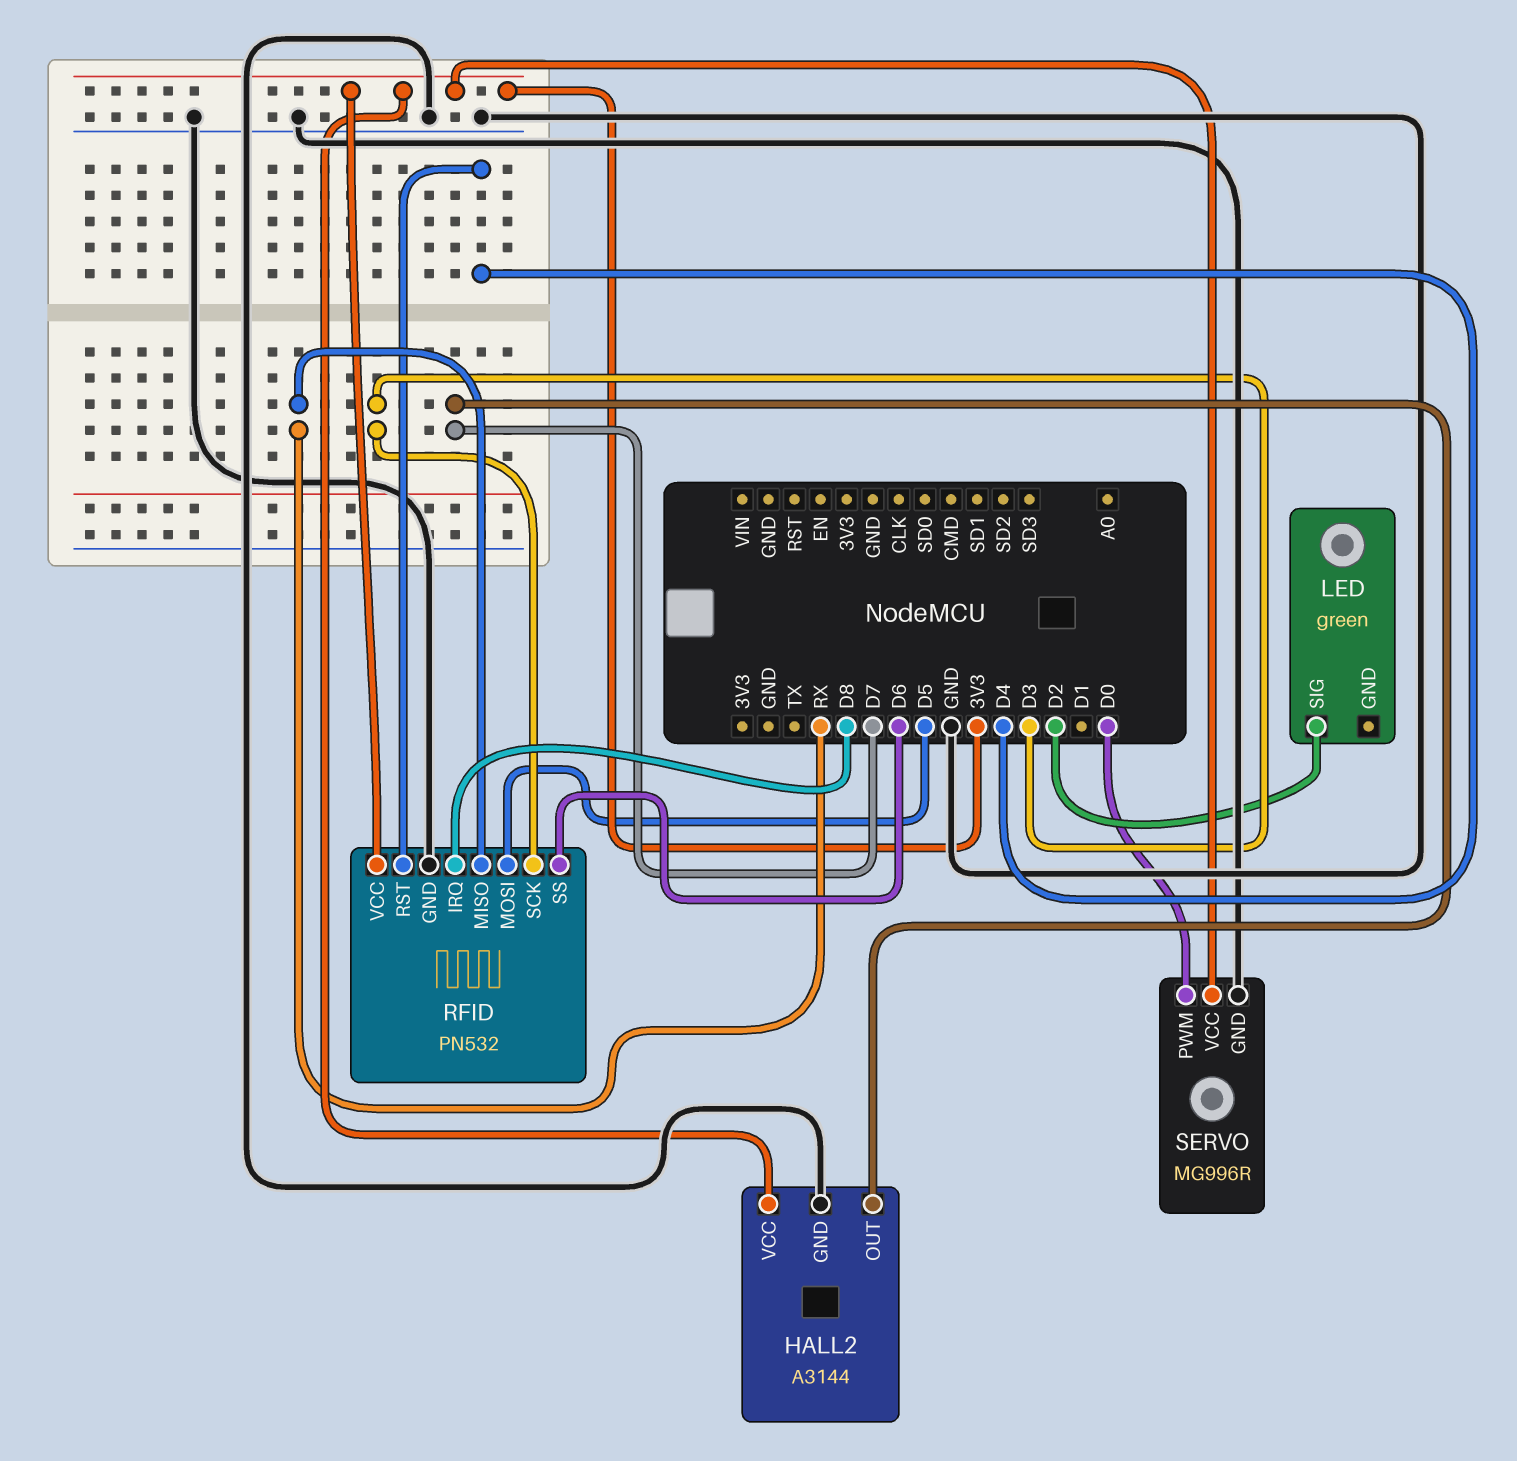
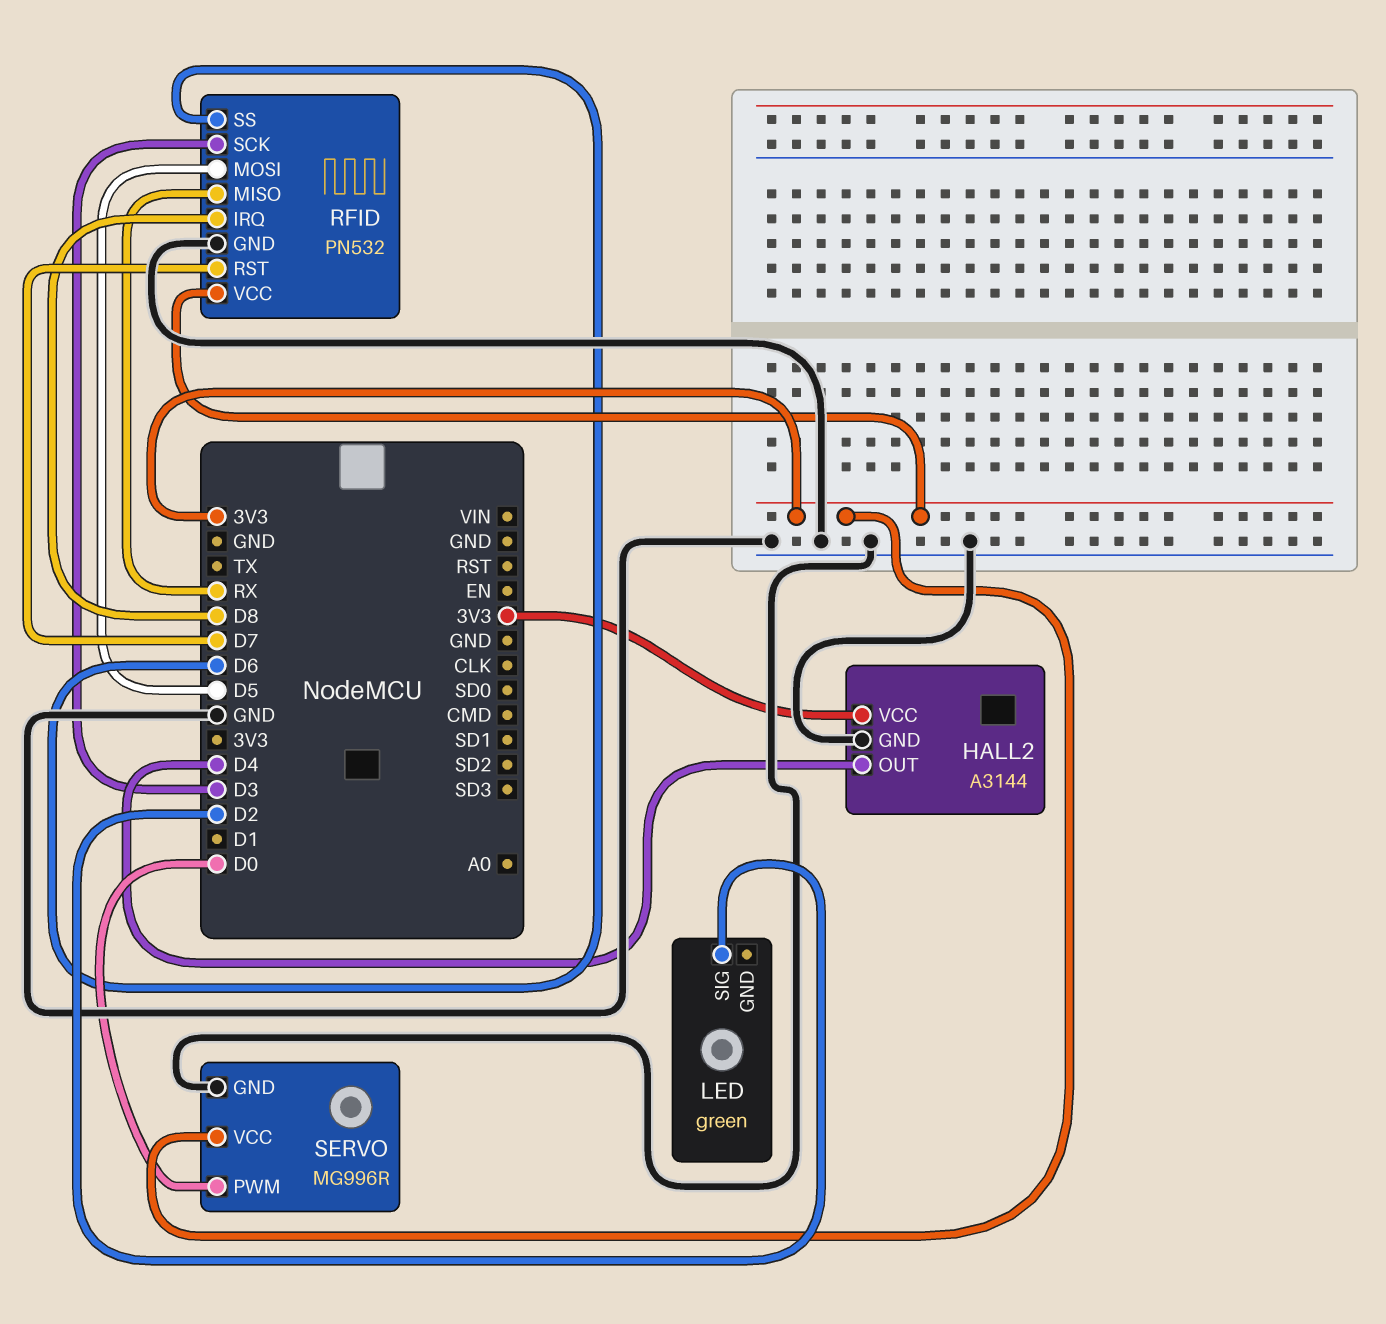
HALL2 pin OUT: D7 -> D4
RFID pin RST: D4 -> D7

